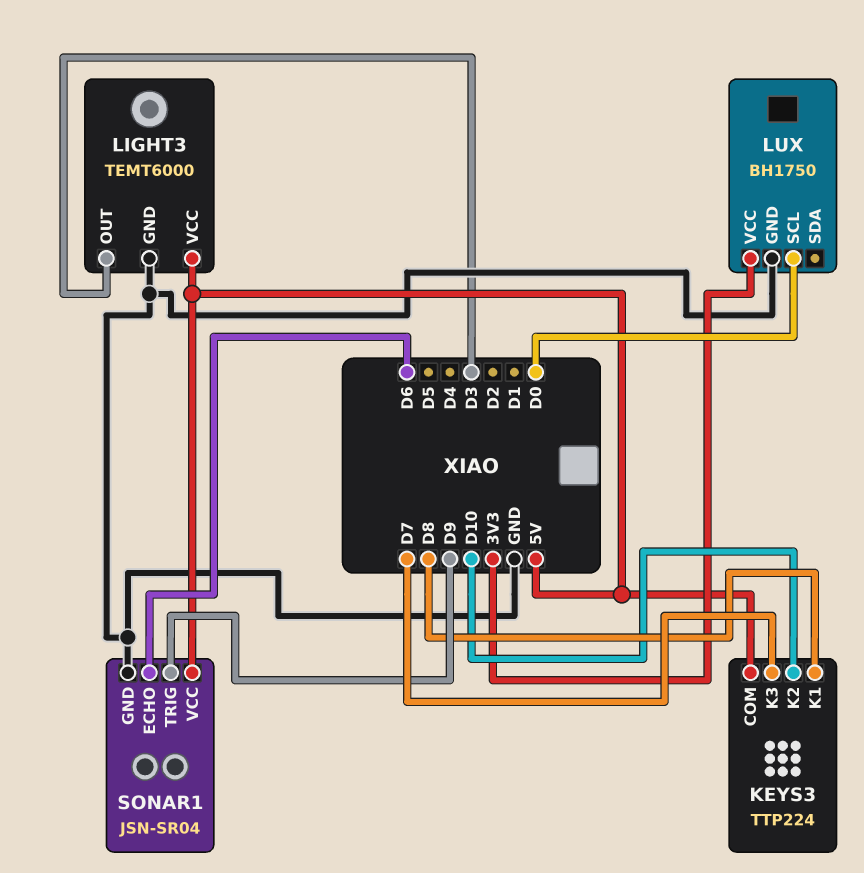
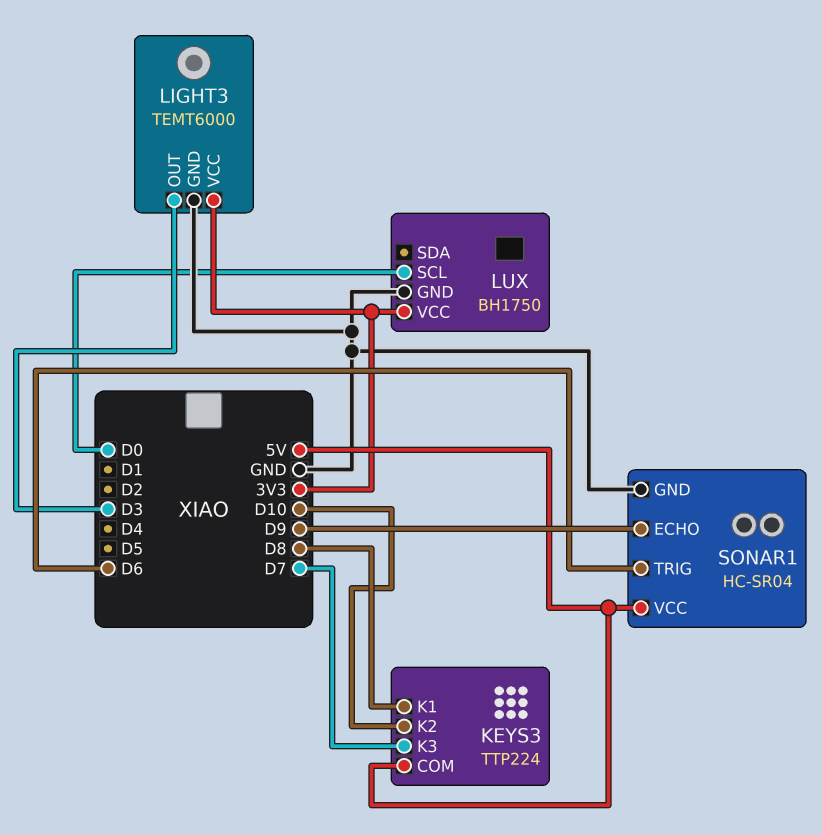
LIGHT3 pin VCC: 5V -> 3V3
SONAR1: JSN-SR04 -> HC-SR04
SONAR1 pin ECHO: D6 -> D9
SONAR1 pin TRIG: D9 -> D6

